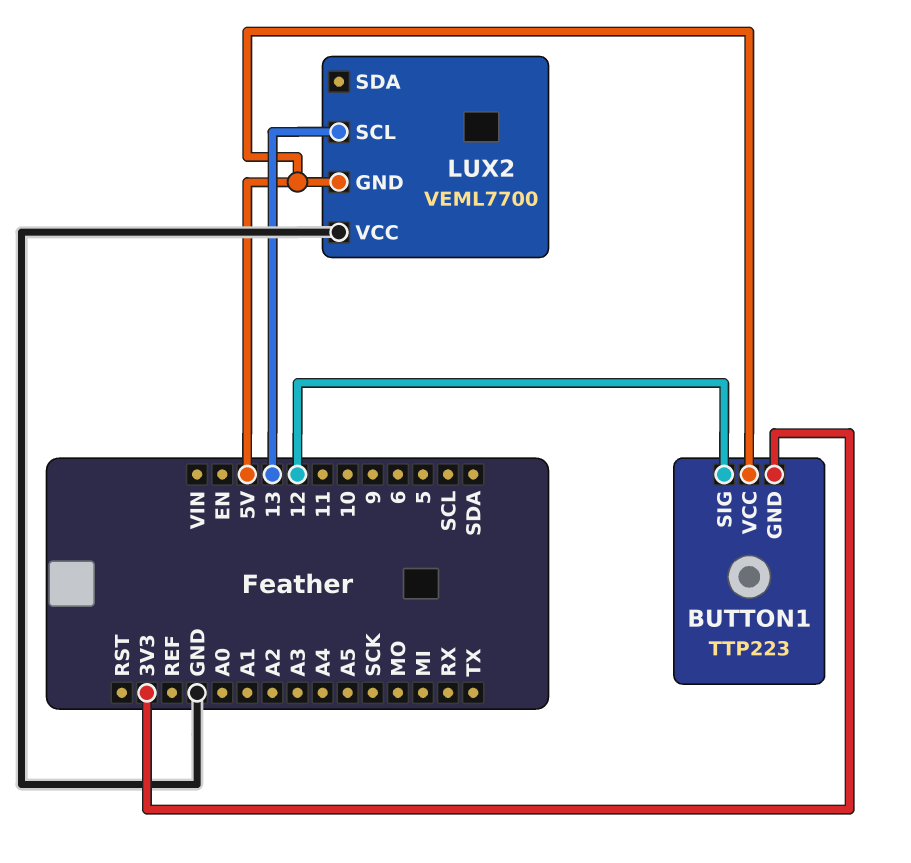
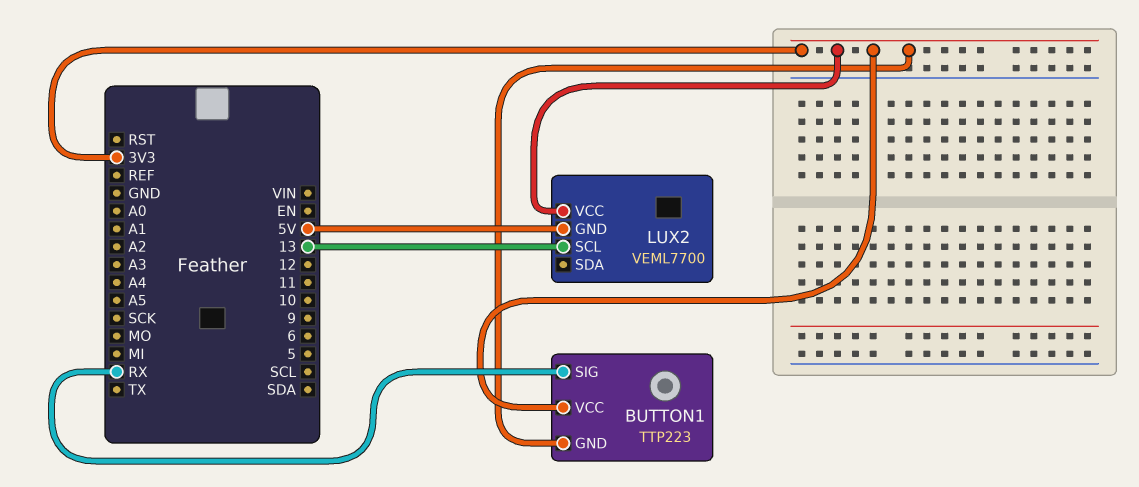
BUTTON1 pin SIG: 12 -> RX
BUTTON1 pin VCC: 5V -> 3V3
LUX2 pin VCC: GND -> 3V3

